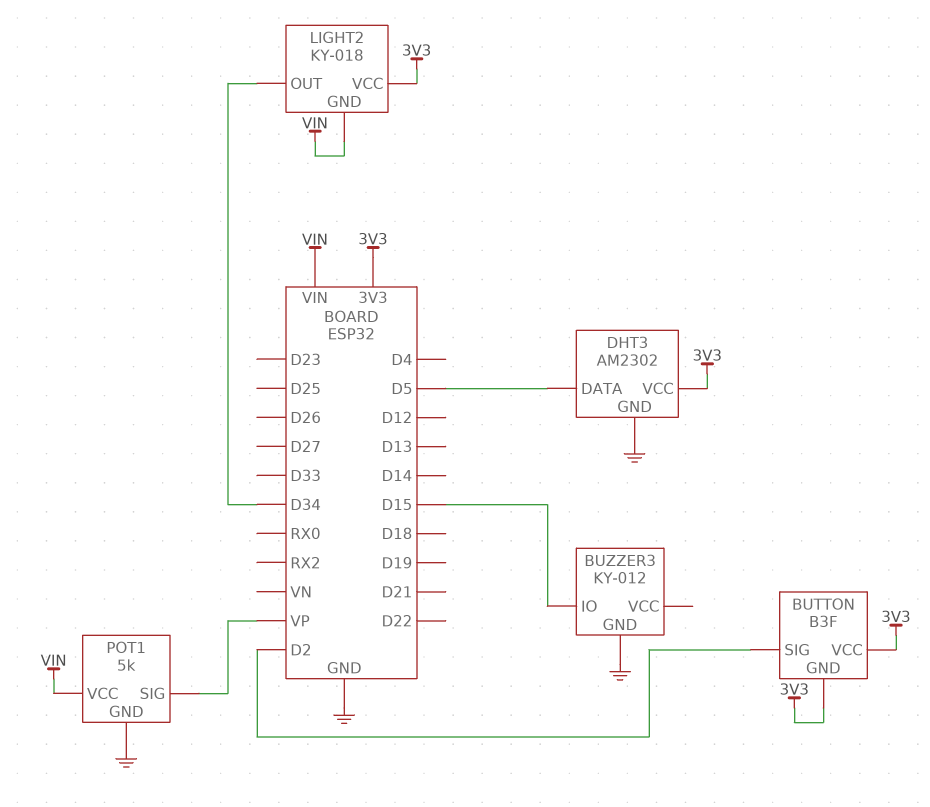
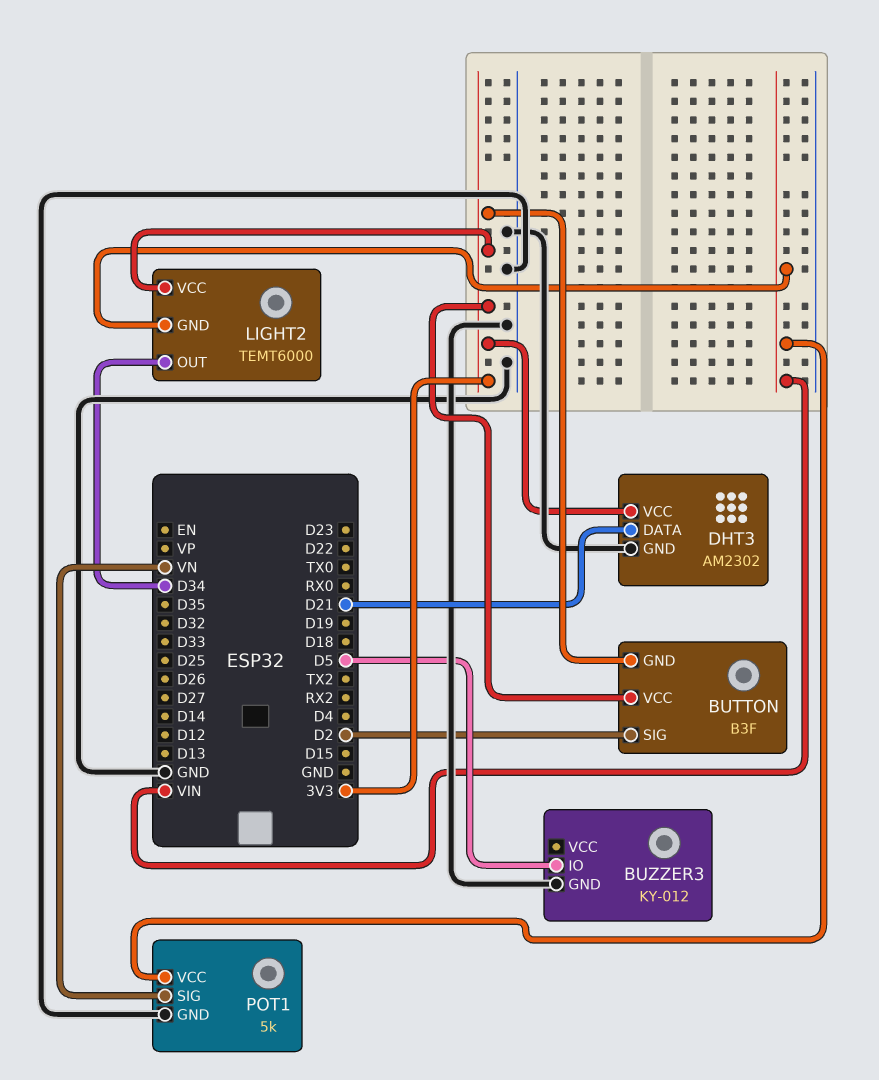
BUZZER3 pin IO: D15 -> D5
DHT3 pin DATA: D5 -> D21
LIGHT2: KY-018 -> TEMT6000
POT1 pin SIG: VP -> VN

